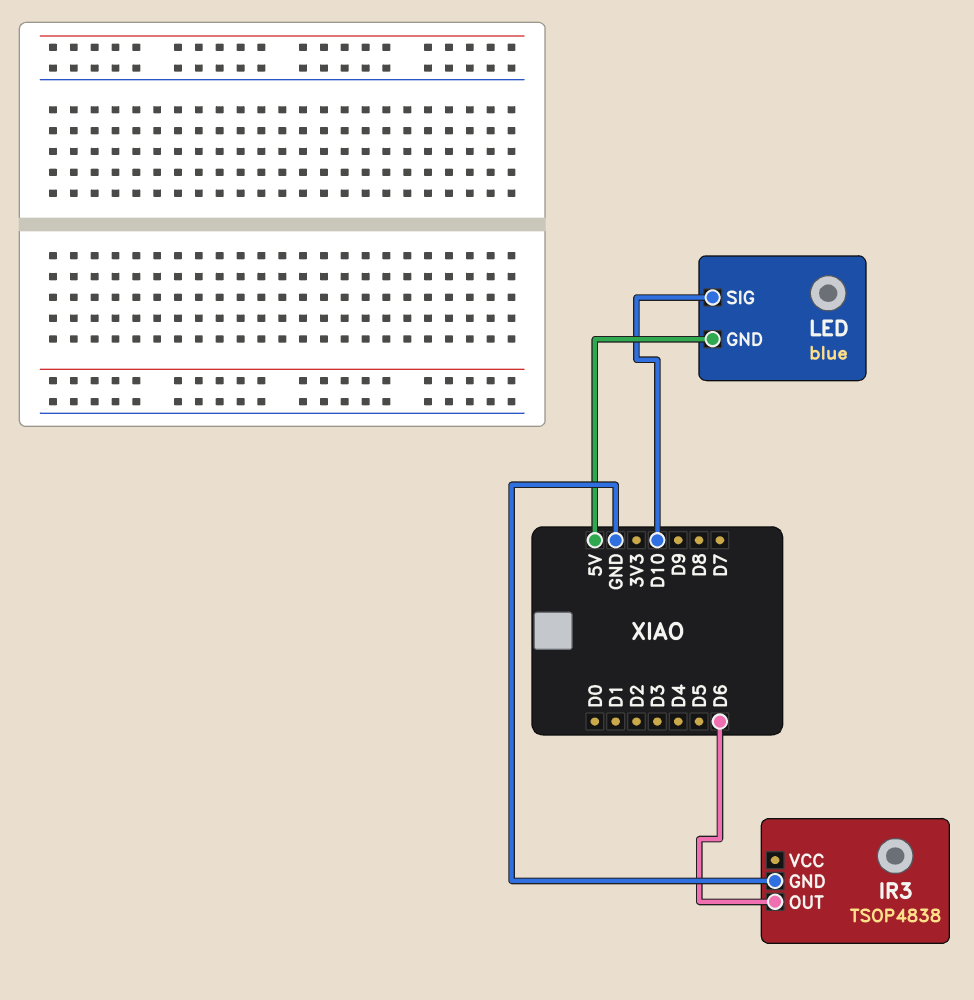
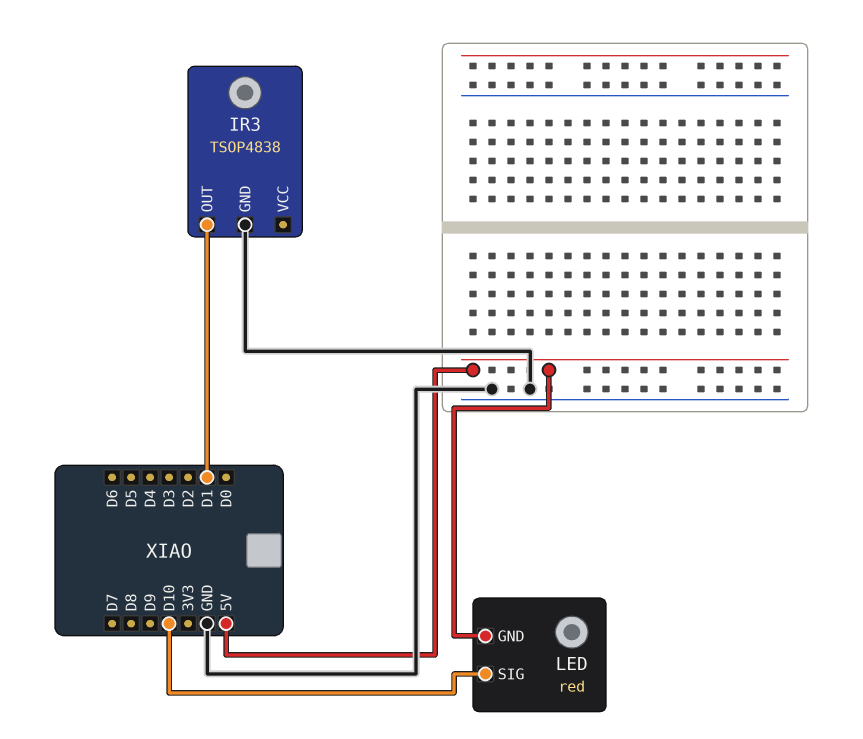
IR3 pin OUT: D6 -> D1
LED: blue -> red

